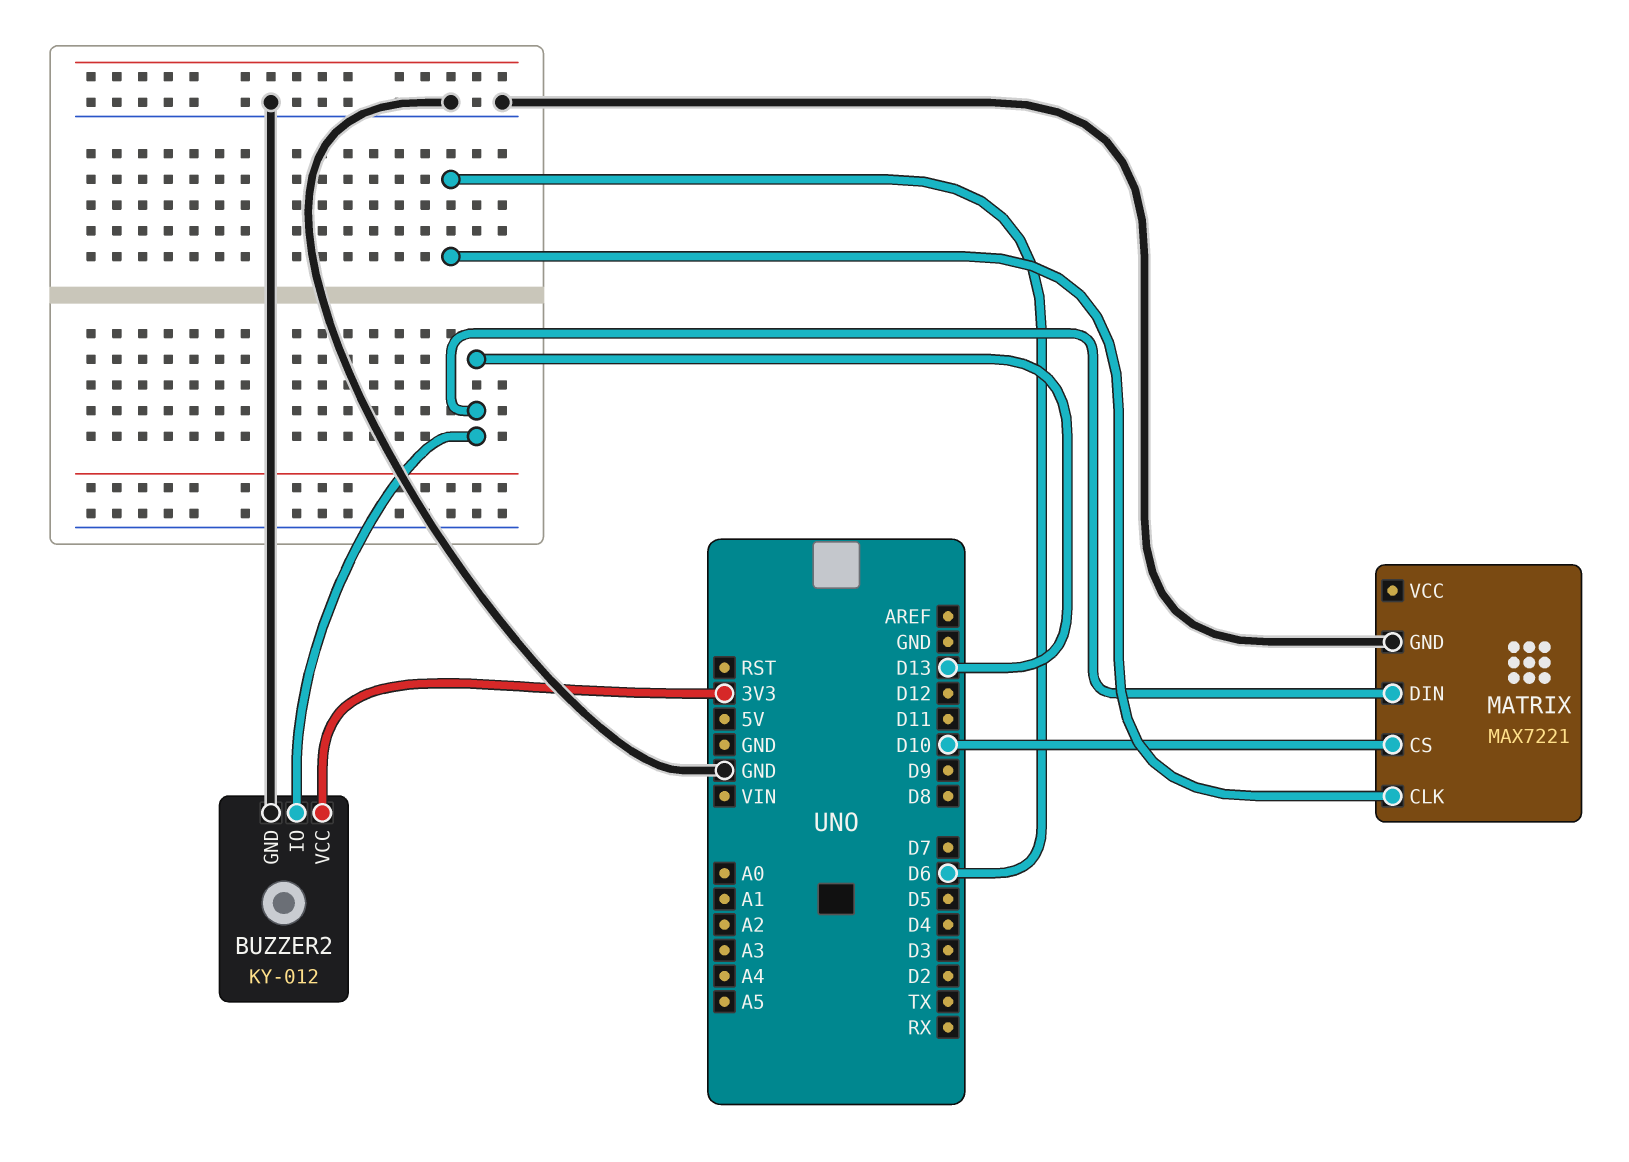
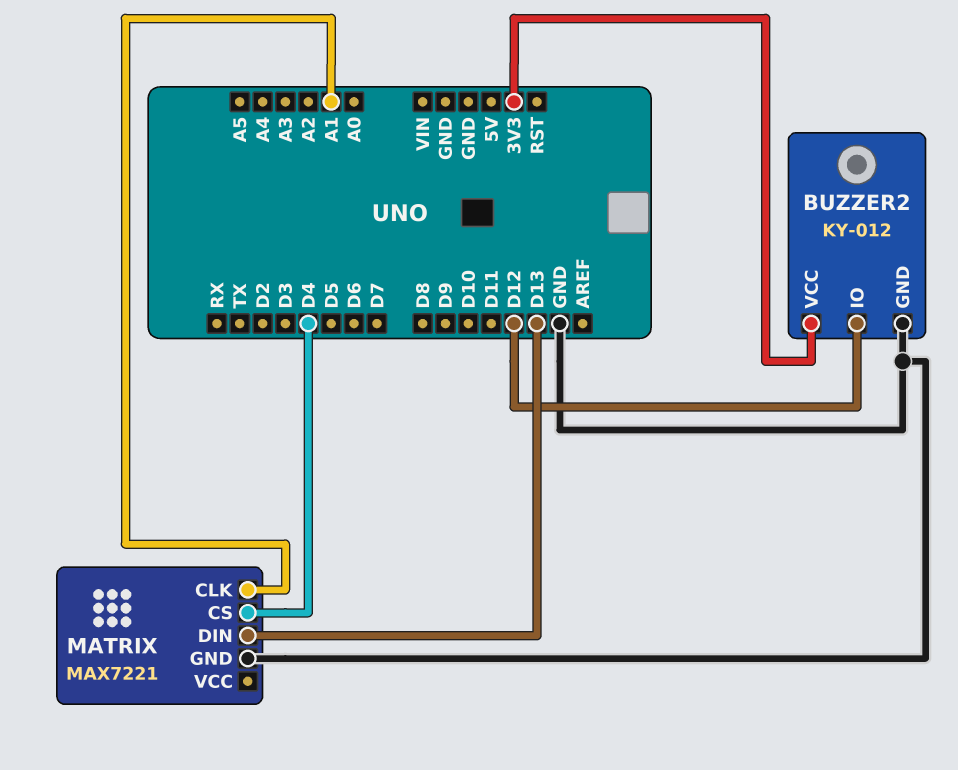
BUZZER2 pin IO: D13 -> D12
MATRIX pin CLK: D6 -> A1
MATRIX pin CS: D10 -> D4

